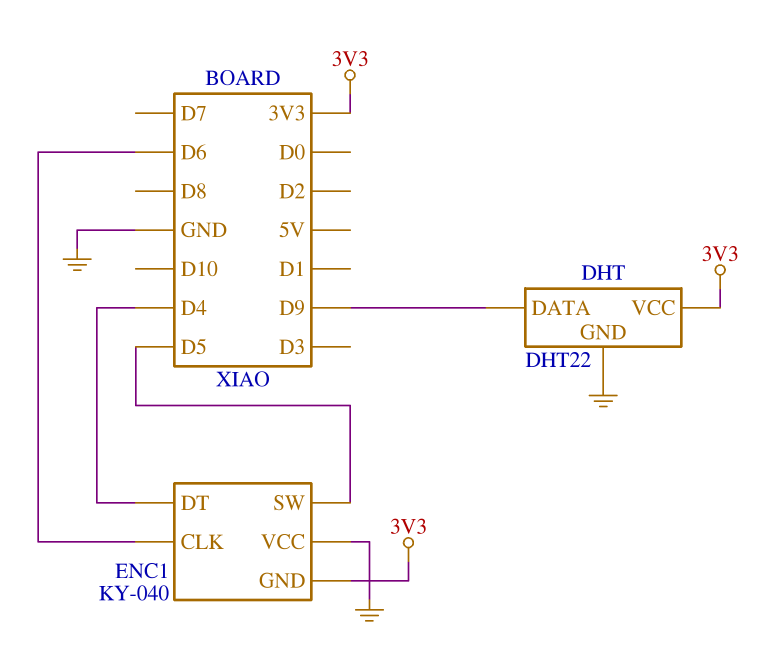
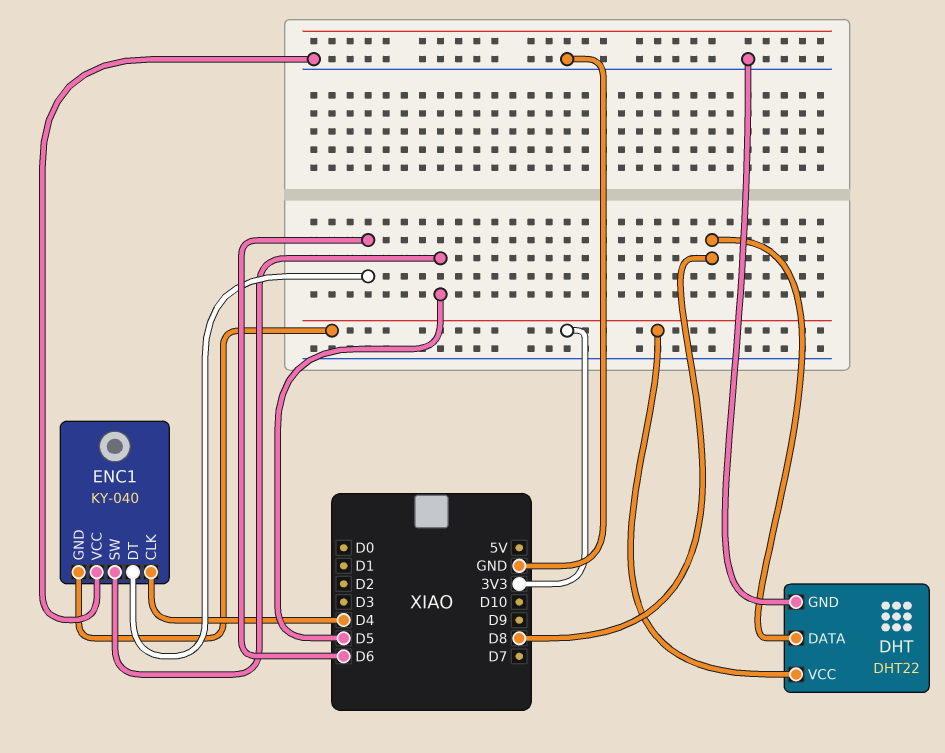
DHT pin DATA: D9 -> D8
ENC1 pin CLK: D6 -> D4
ENC1 pin DT: D4 -> D6

